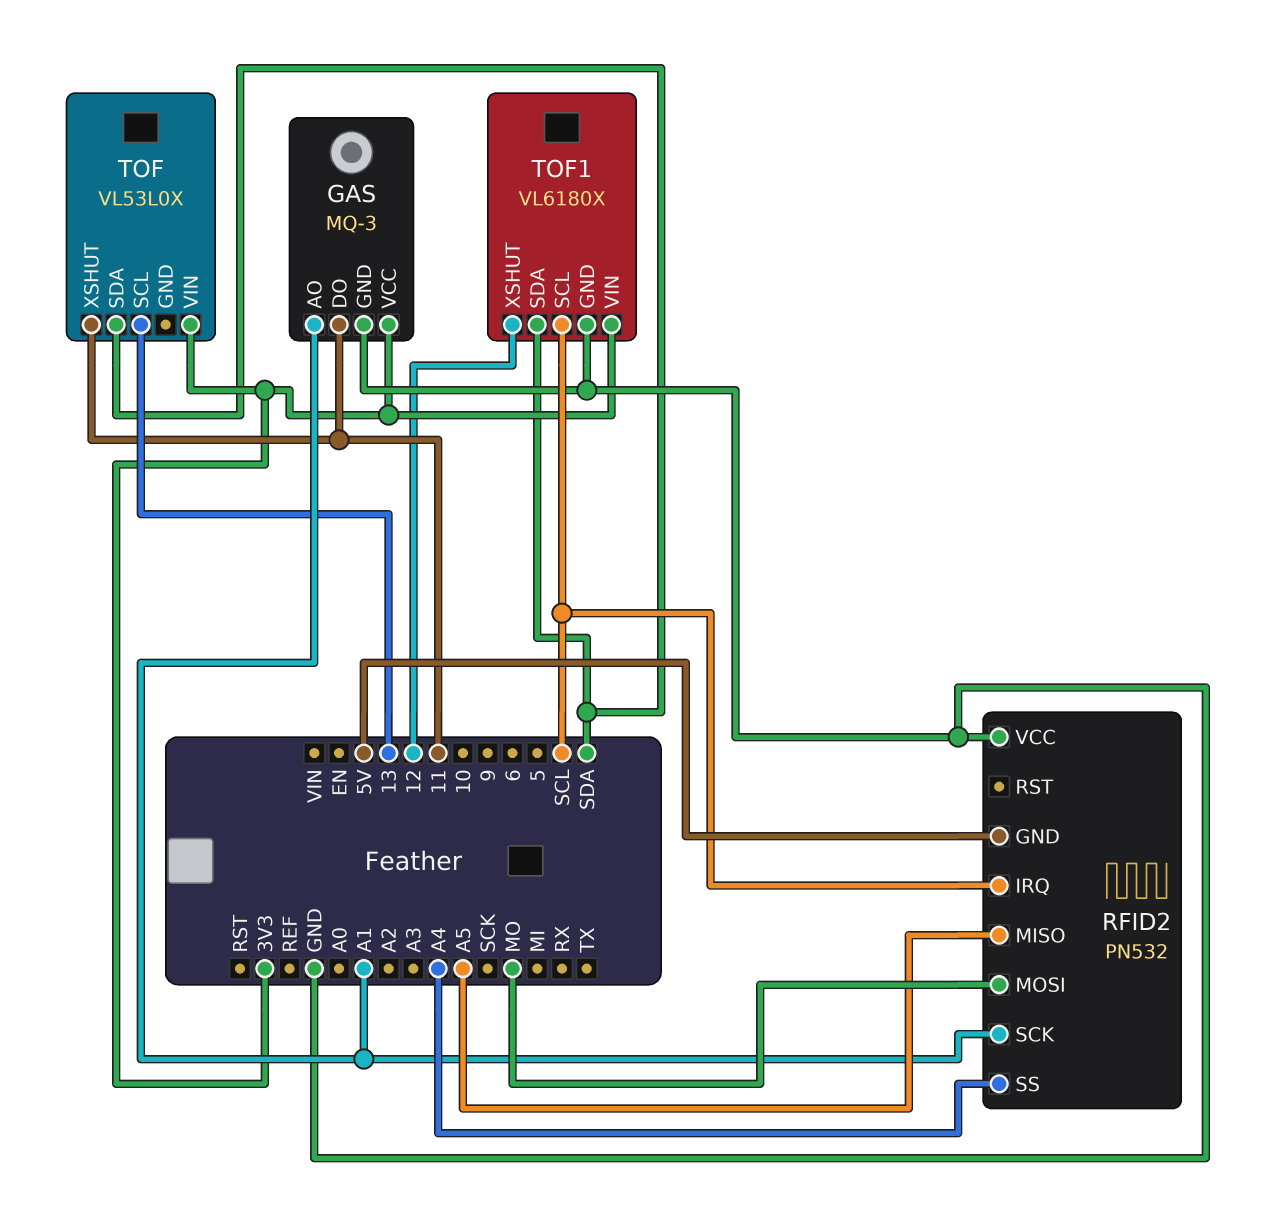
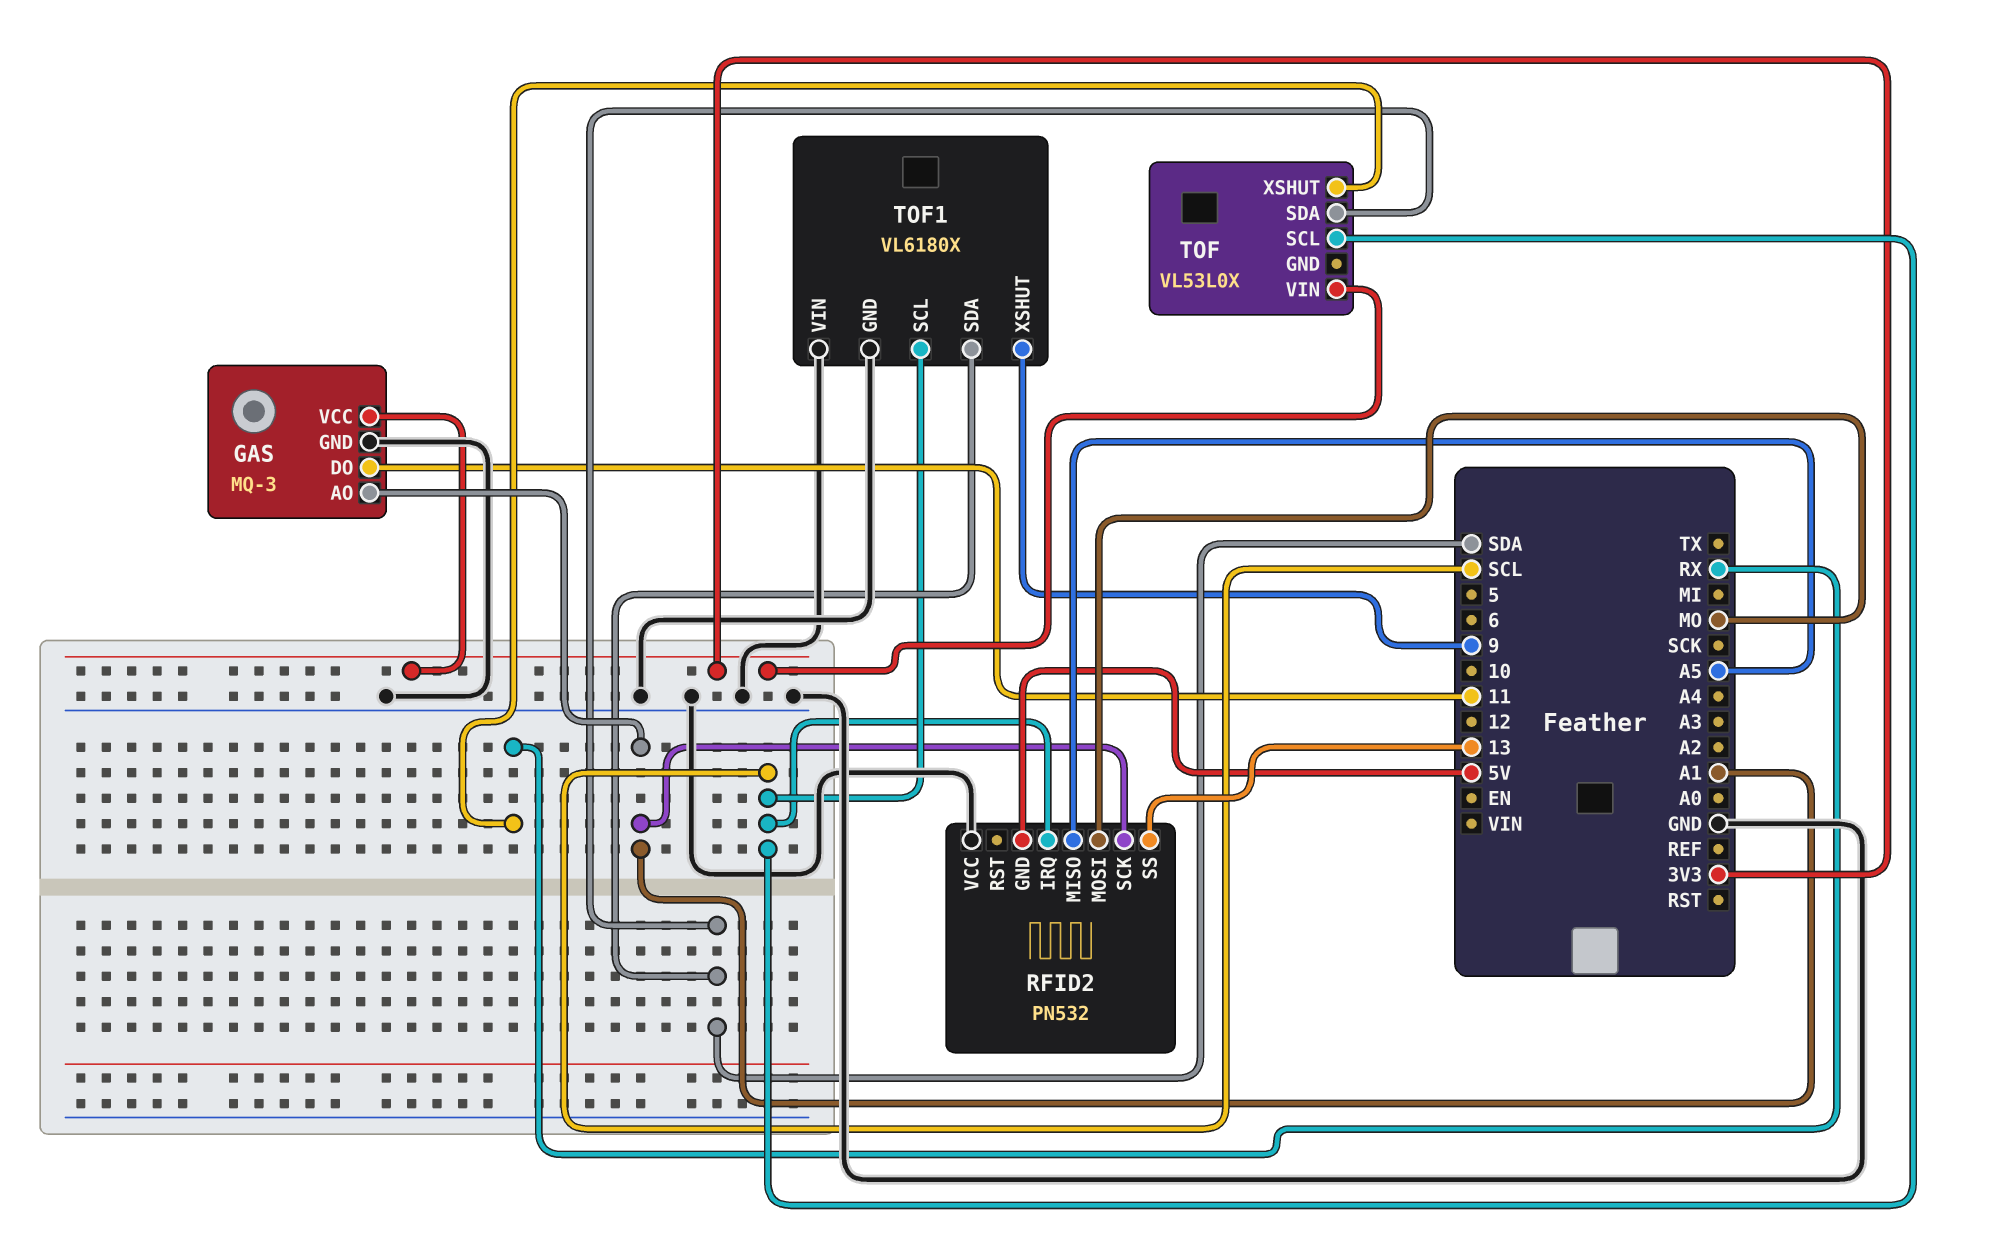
RFID2 pin SS: A4 -> 13
TOF pin SCL: 13 -> SCL
TOF pin XSHUT: 11 -> RX
TOF1 pin VIN: 3V3 -> GND
TOF1 pin XSHUT: 12 -> 9

